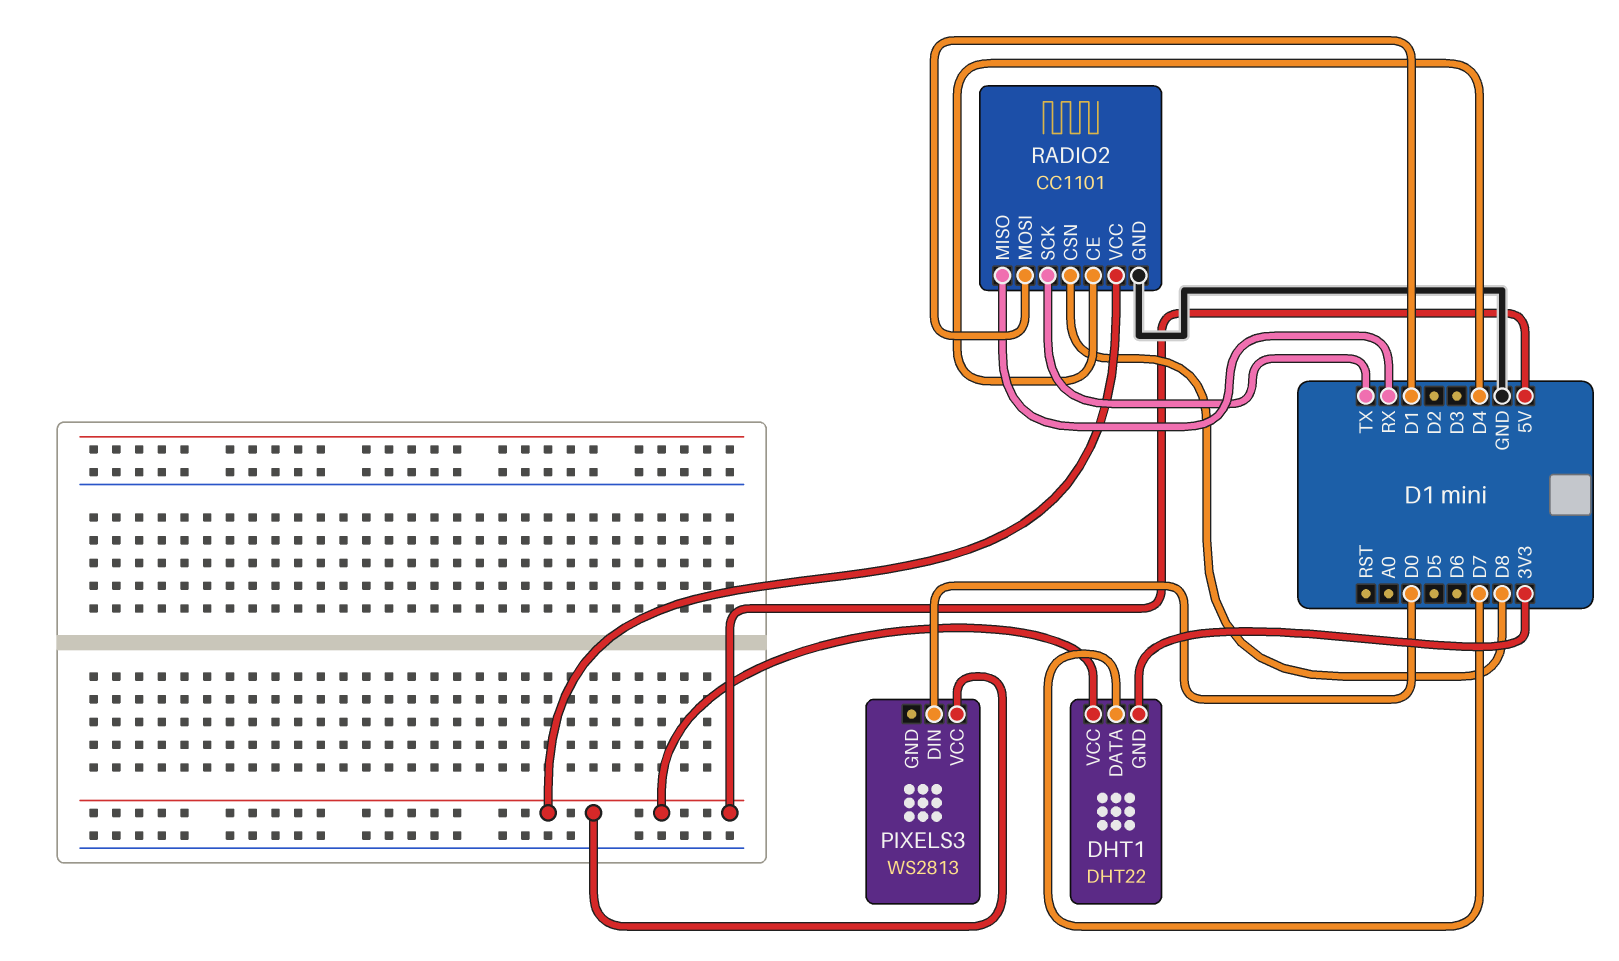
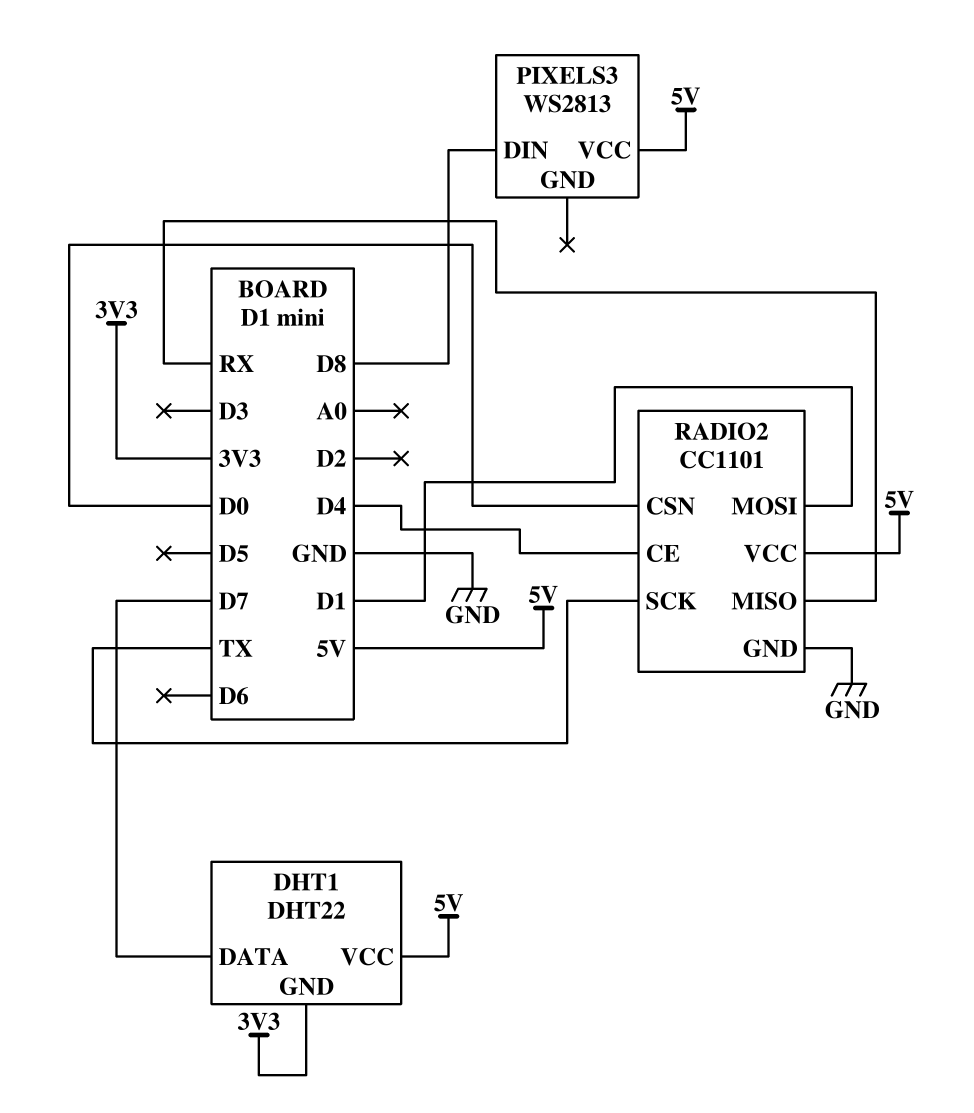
PIXELS3 pin DIN: D0 -> D8
RADIO2 pin CSN: D8 -> D0

